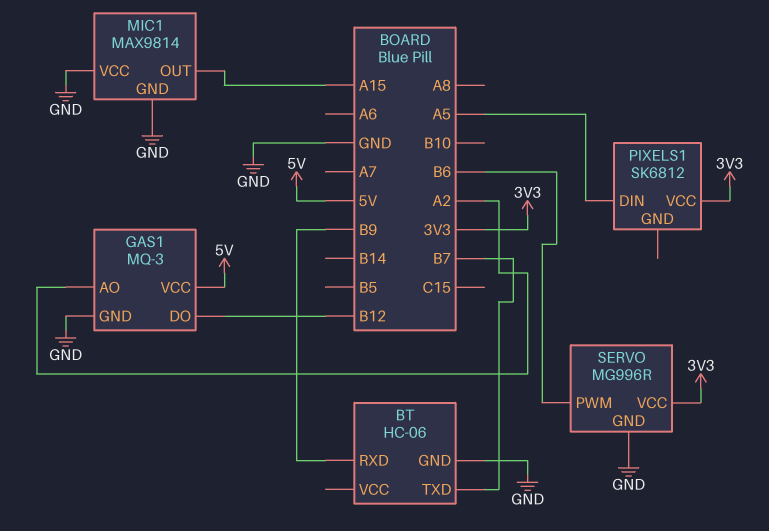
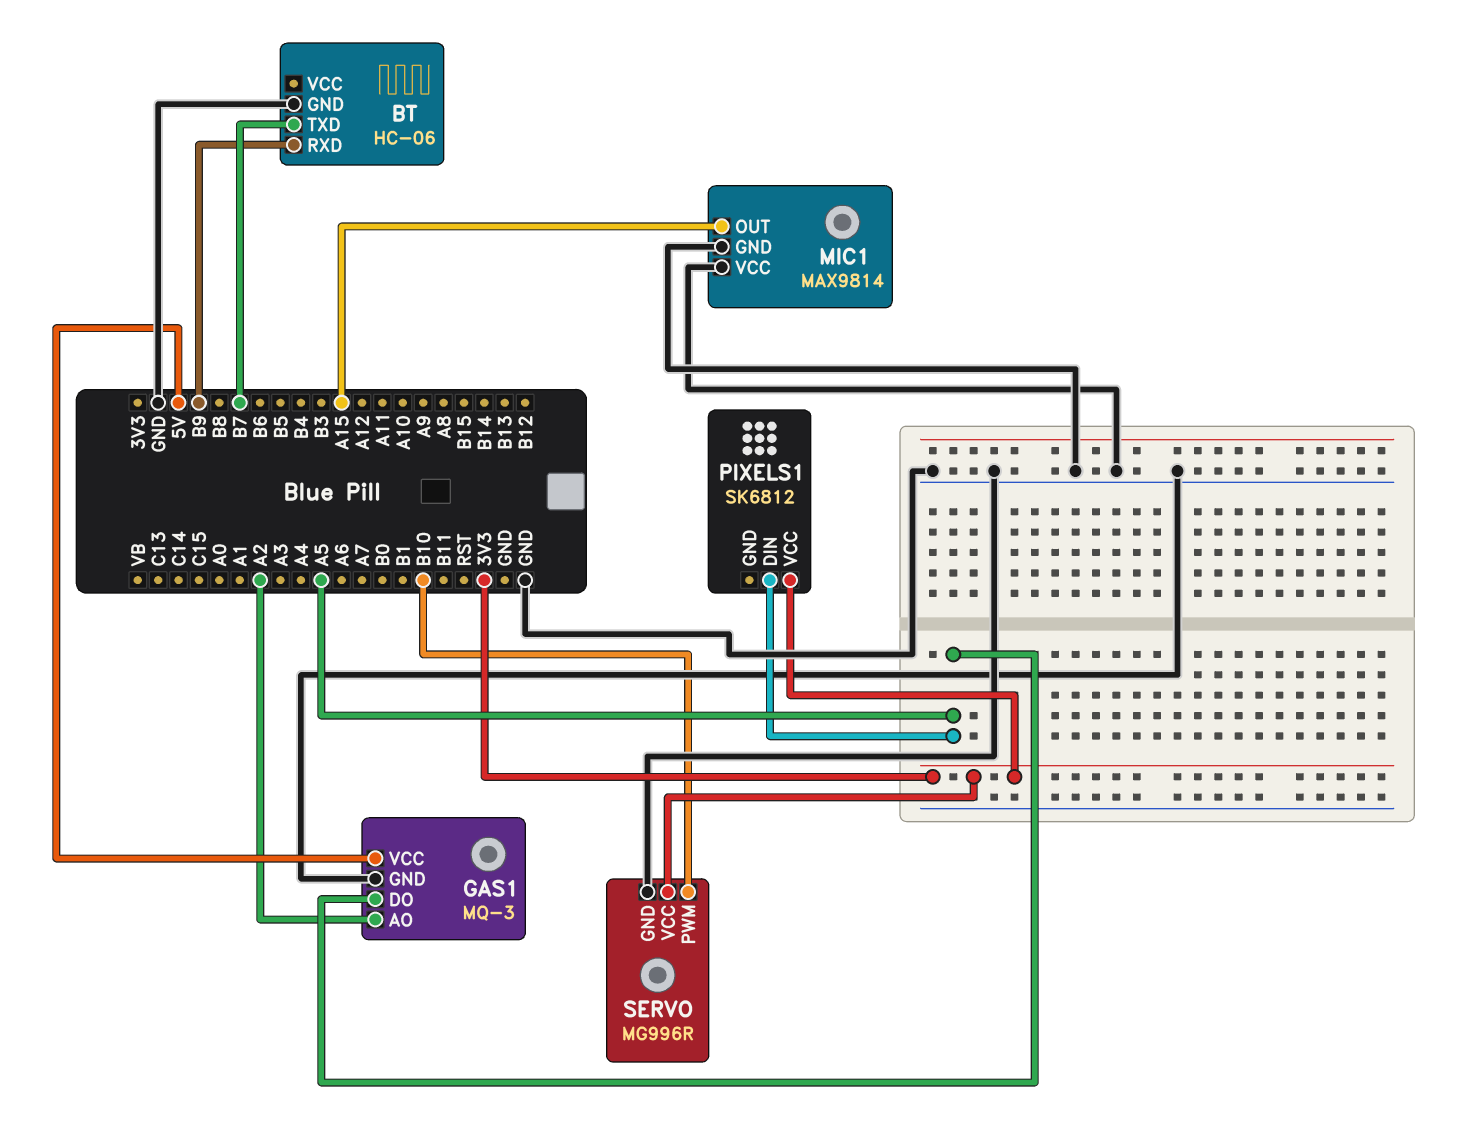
GAS1 pin DO: B12 -> A5
SERVO pin PWM: B6 -> B10

